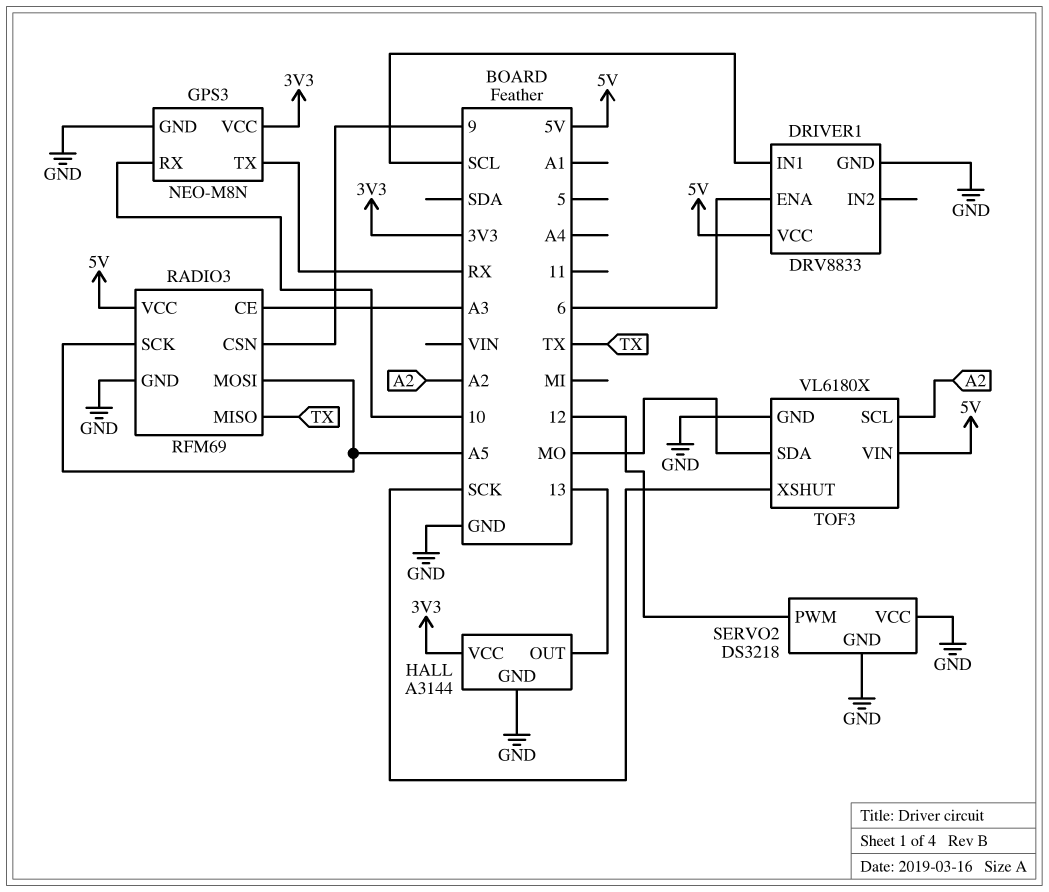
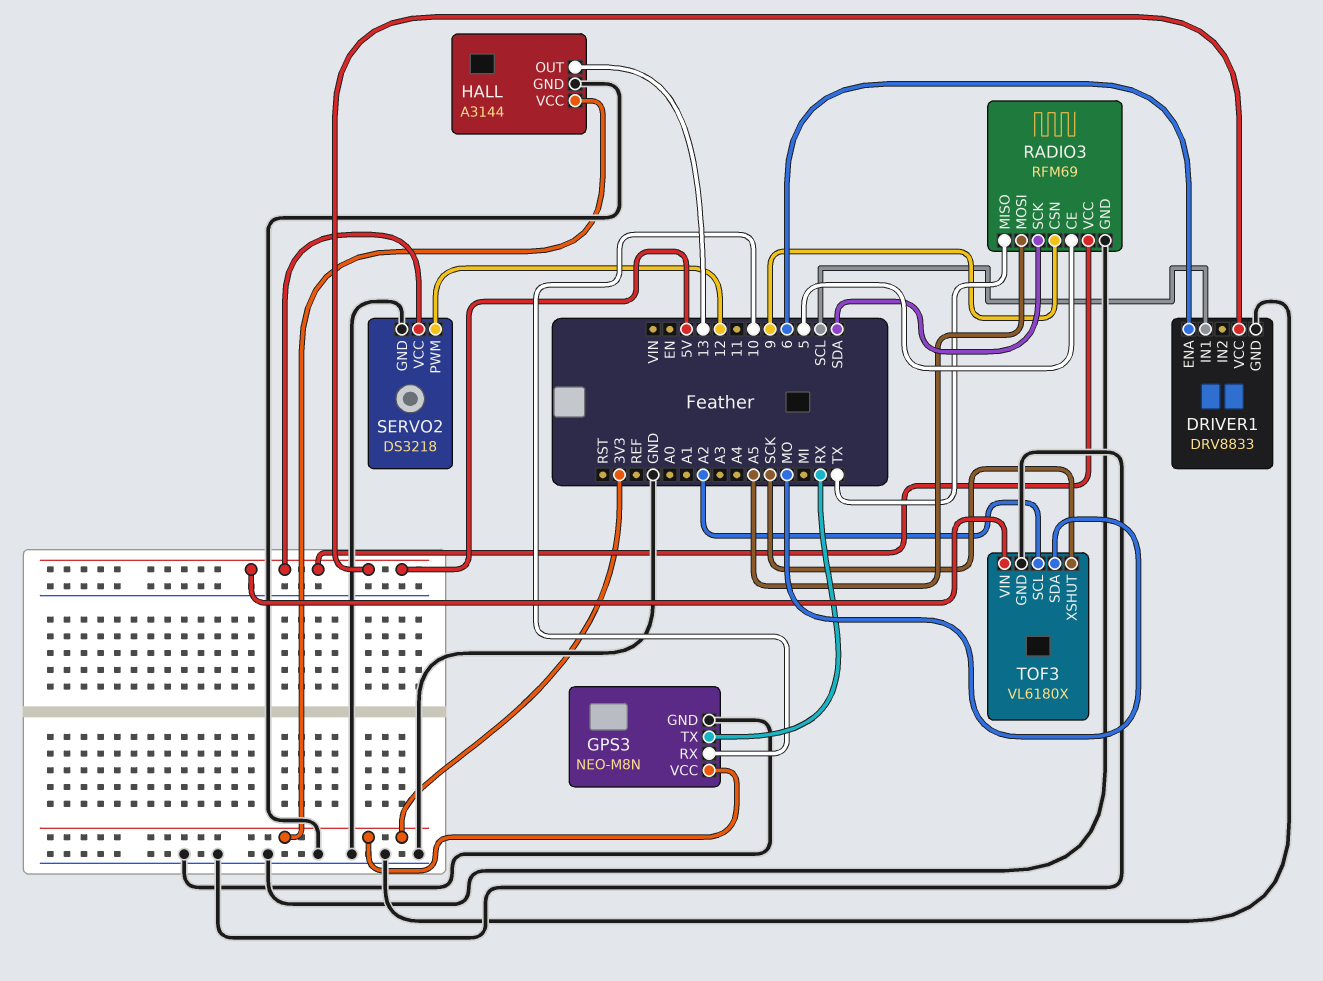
RADIO3 pin CE: A3 -> 5
RADIO3 pin SCK: A5 -> SDA
SERVO2 pin VCC: GND -> 5V

